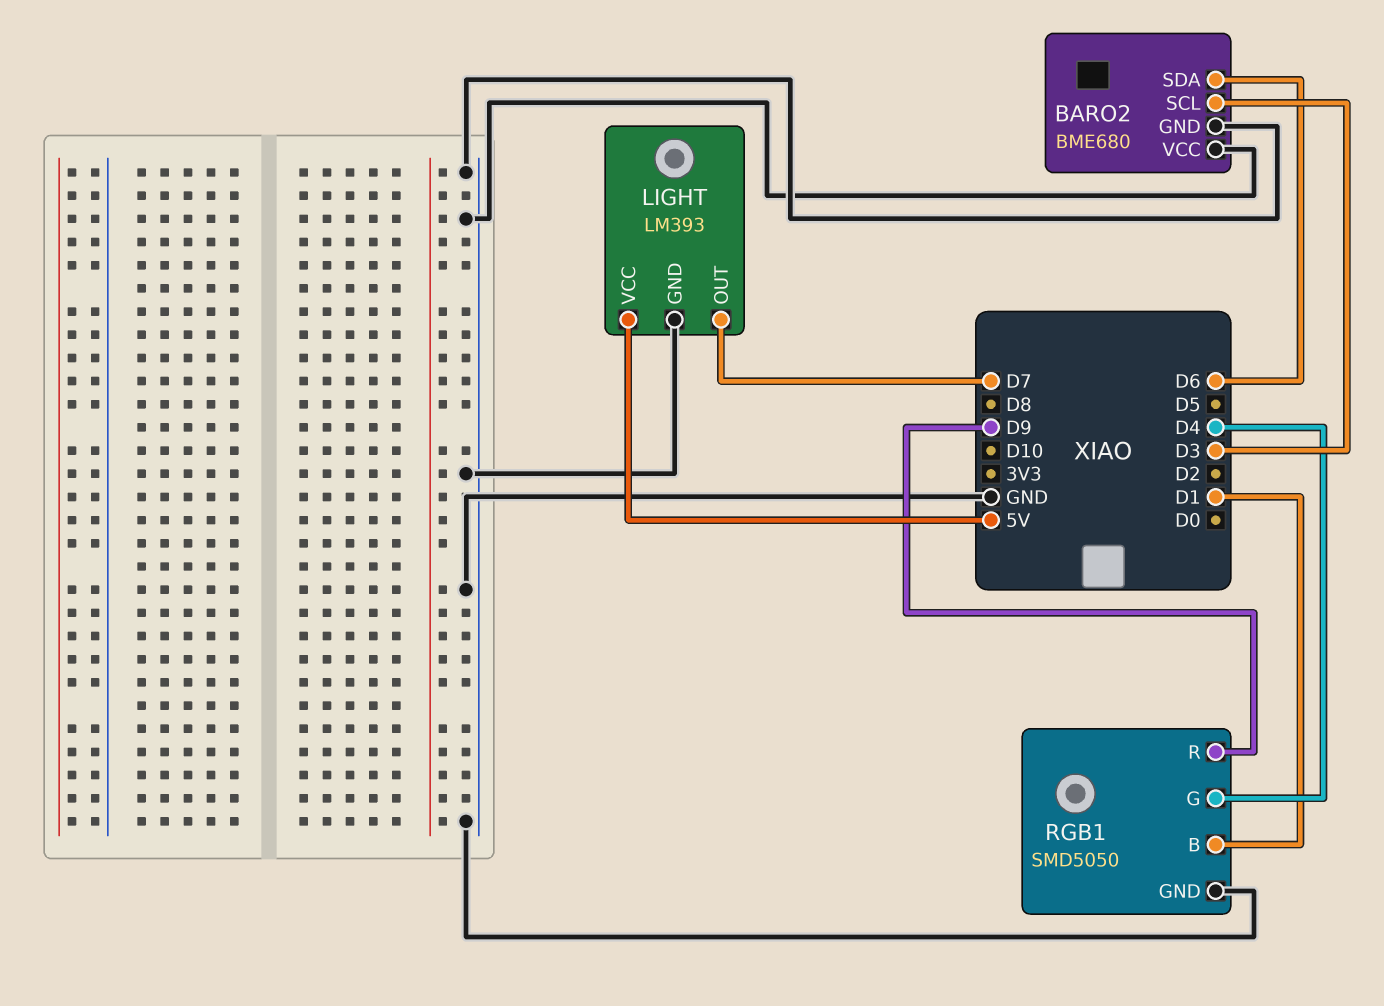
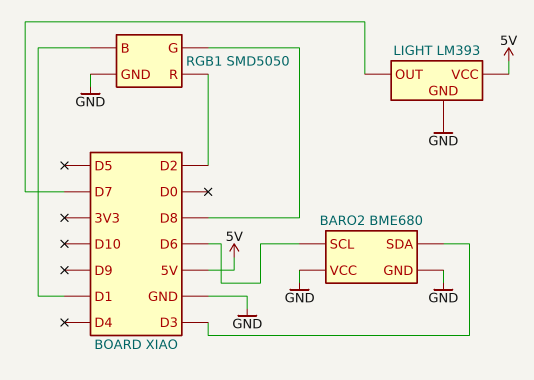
BARO2 pin SCL: D3 -> D6
BARO2 pin SDA: D6 -> D3
RGB1 pin G: D4 -> D8
RGB1 pin R: D9 -> D2

